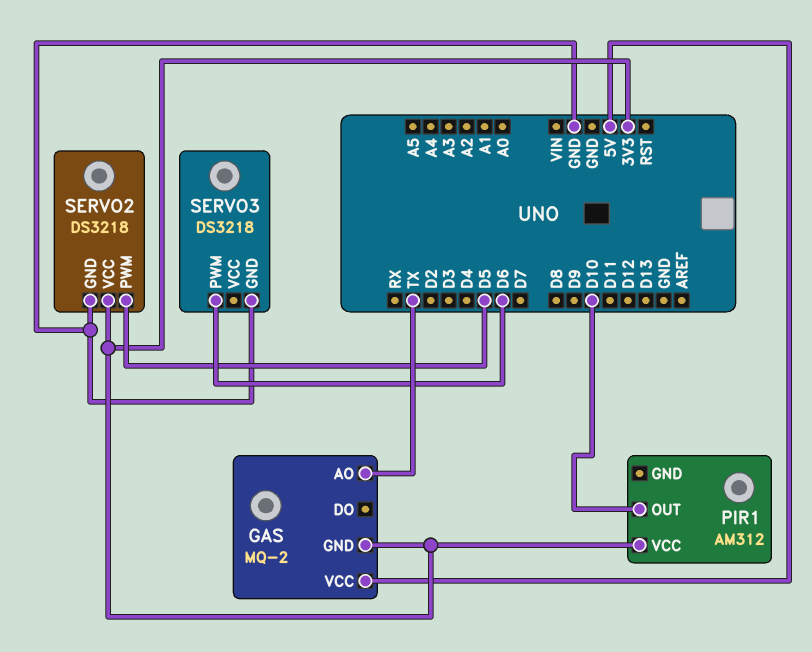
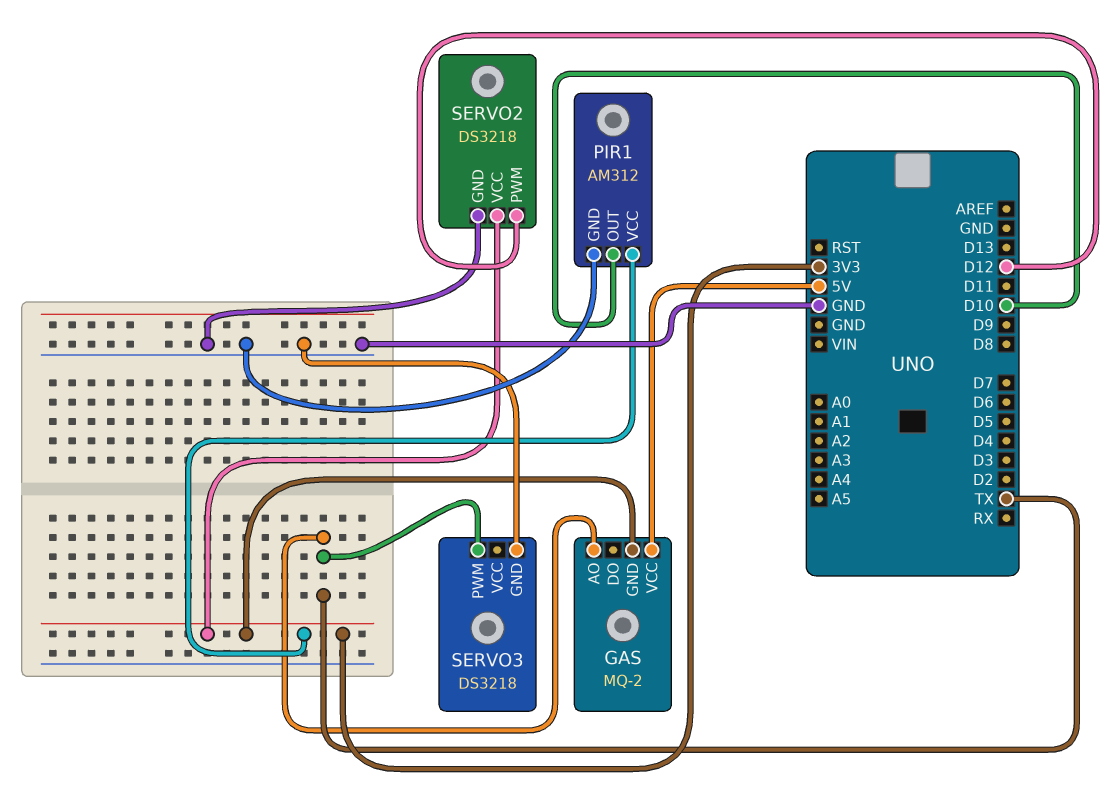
PIR1 pin GND: none -> GND
SERVO2 pin PWM: D5 -> D12
SERVO3 pin PWM: D6 -> TX

